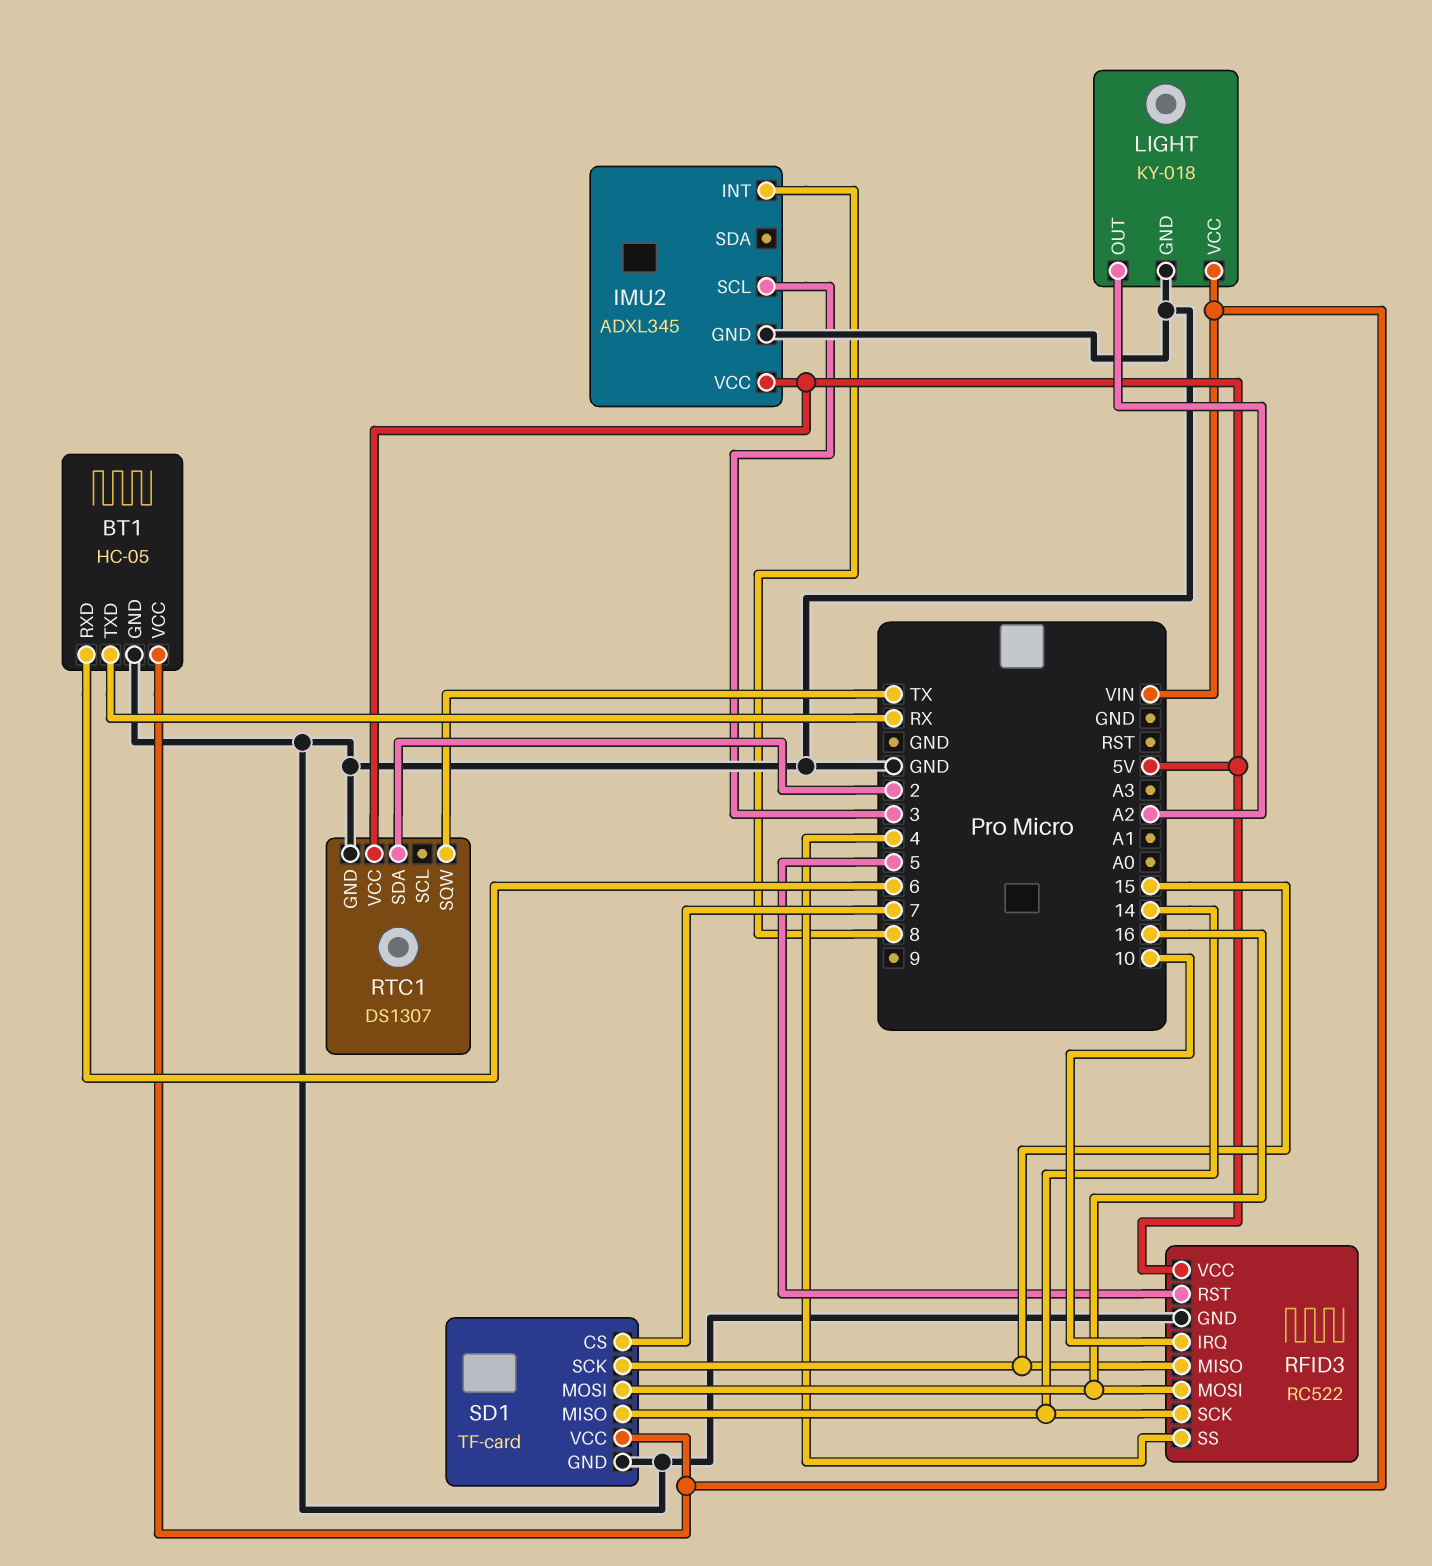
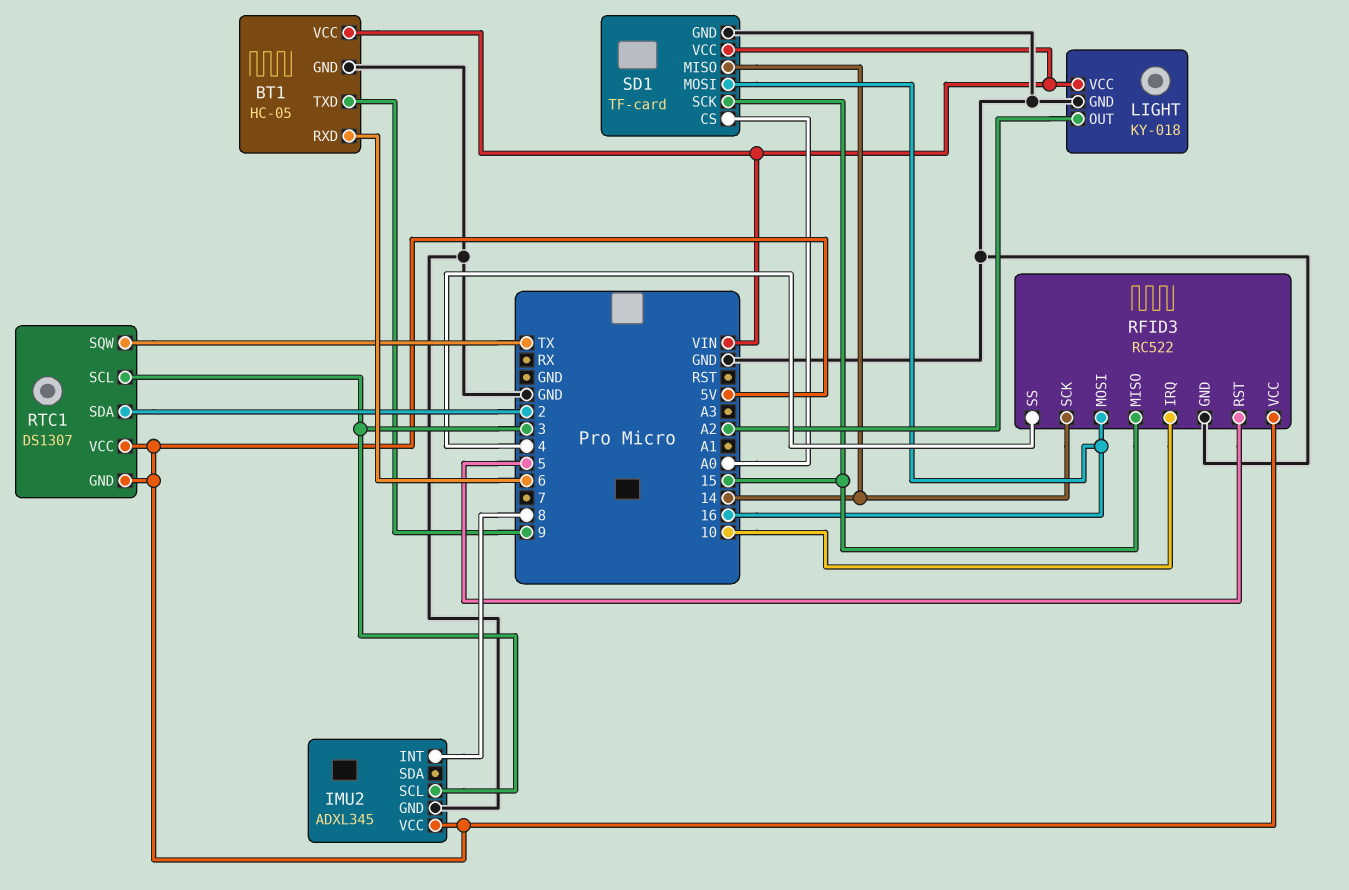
BT1 pin TXD: RX -> 9
RTC1 pin GND: GND -> 5V
RTC1 pin SCL: none -> 3
SD1 pin CS: 7 -> A0

